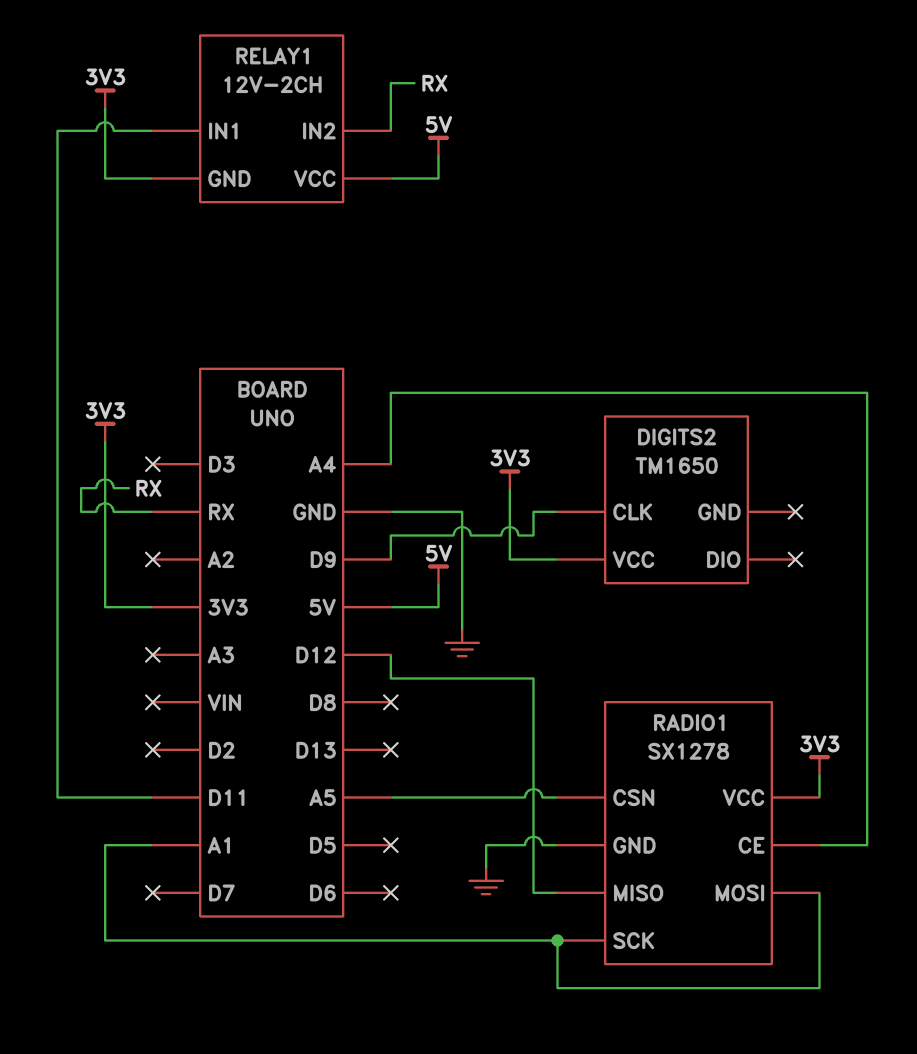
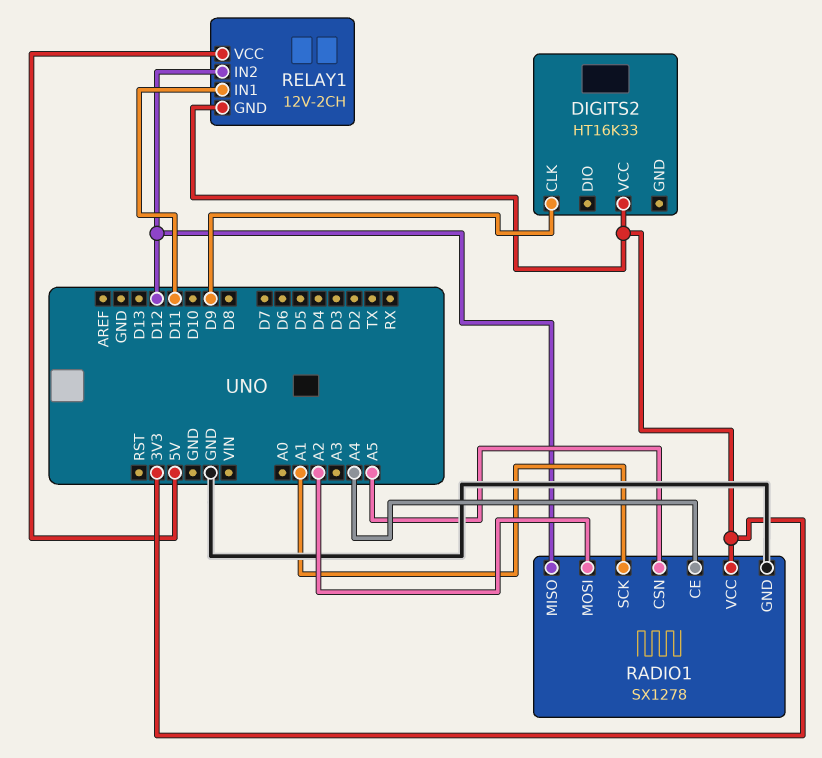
DIGITS2: TM1650 -> HT16K33
RADIO1 pin MOSI: A1 -> A2
RELAY1 pin IN2: RX -> D12

